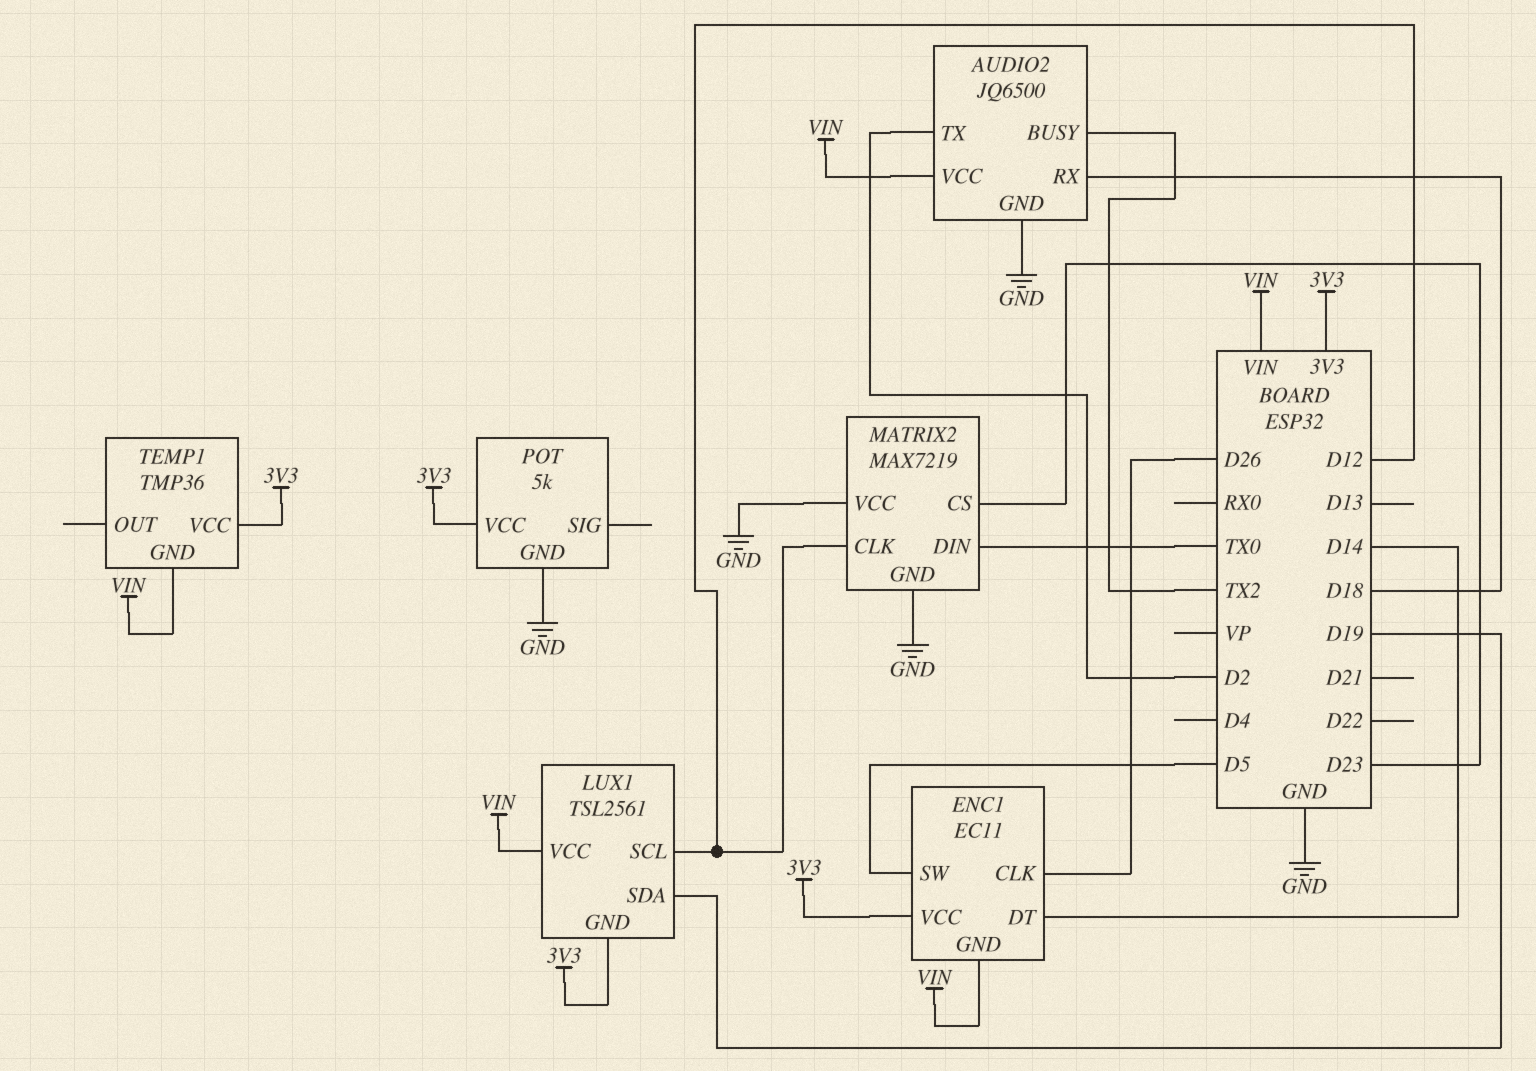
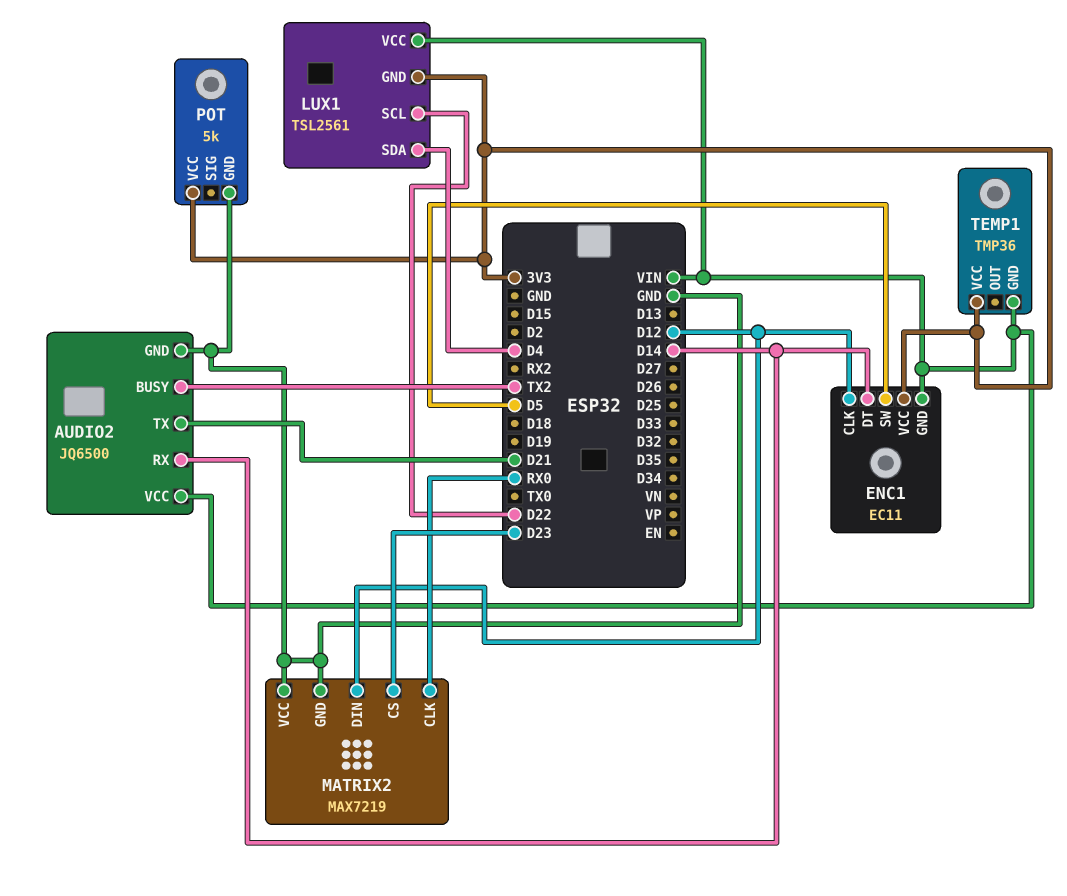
AUDIO2 pin RX: D18 -> D14
AUDIO2 pin TX: D2 -> D21
ENC1 pin CLK: D26 -> D12
LUX1 pin SCL: D12 -> D22
LUX1 pin SDA: D19 -> D4
MATRIX2 pin CLK: D12 -> RX0
MATRIX2 pin DIN: TX0 -> D12

